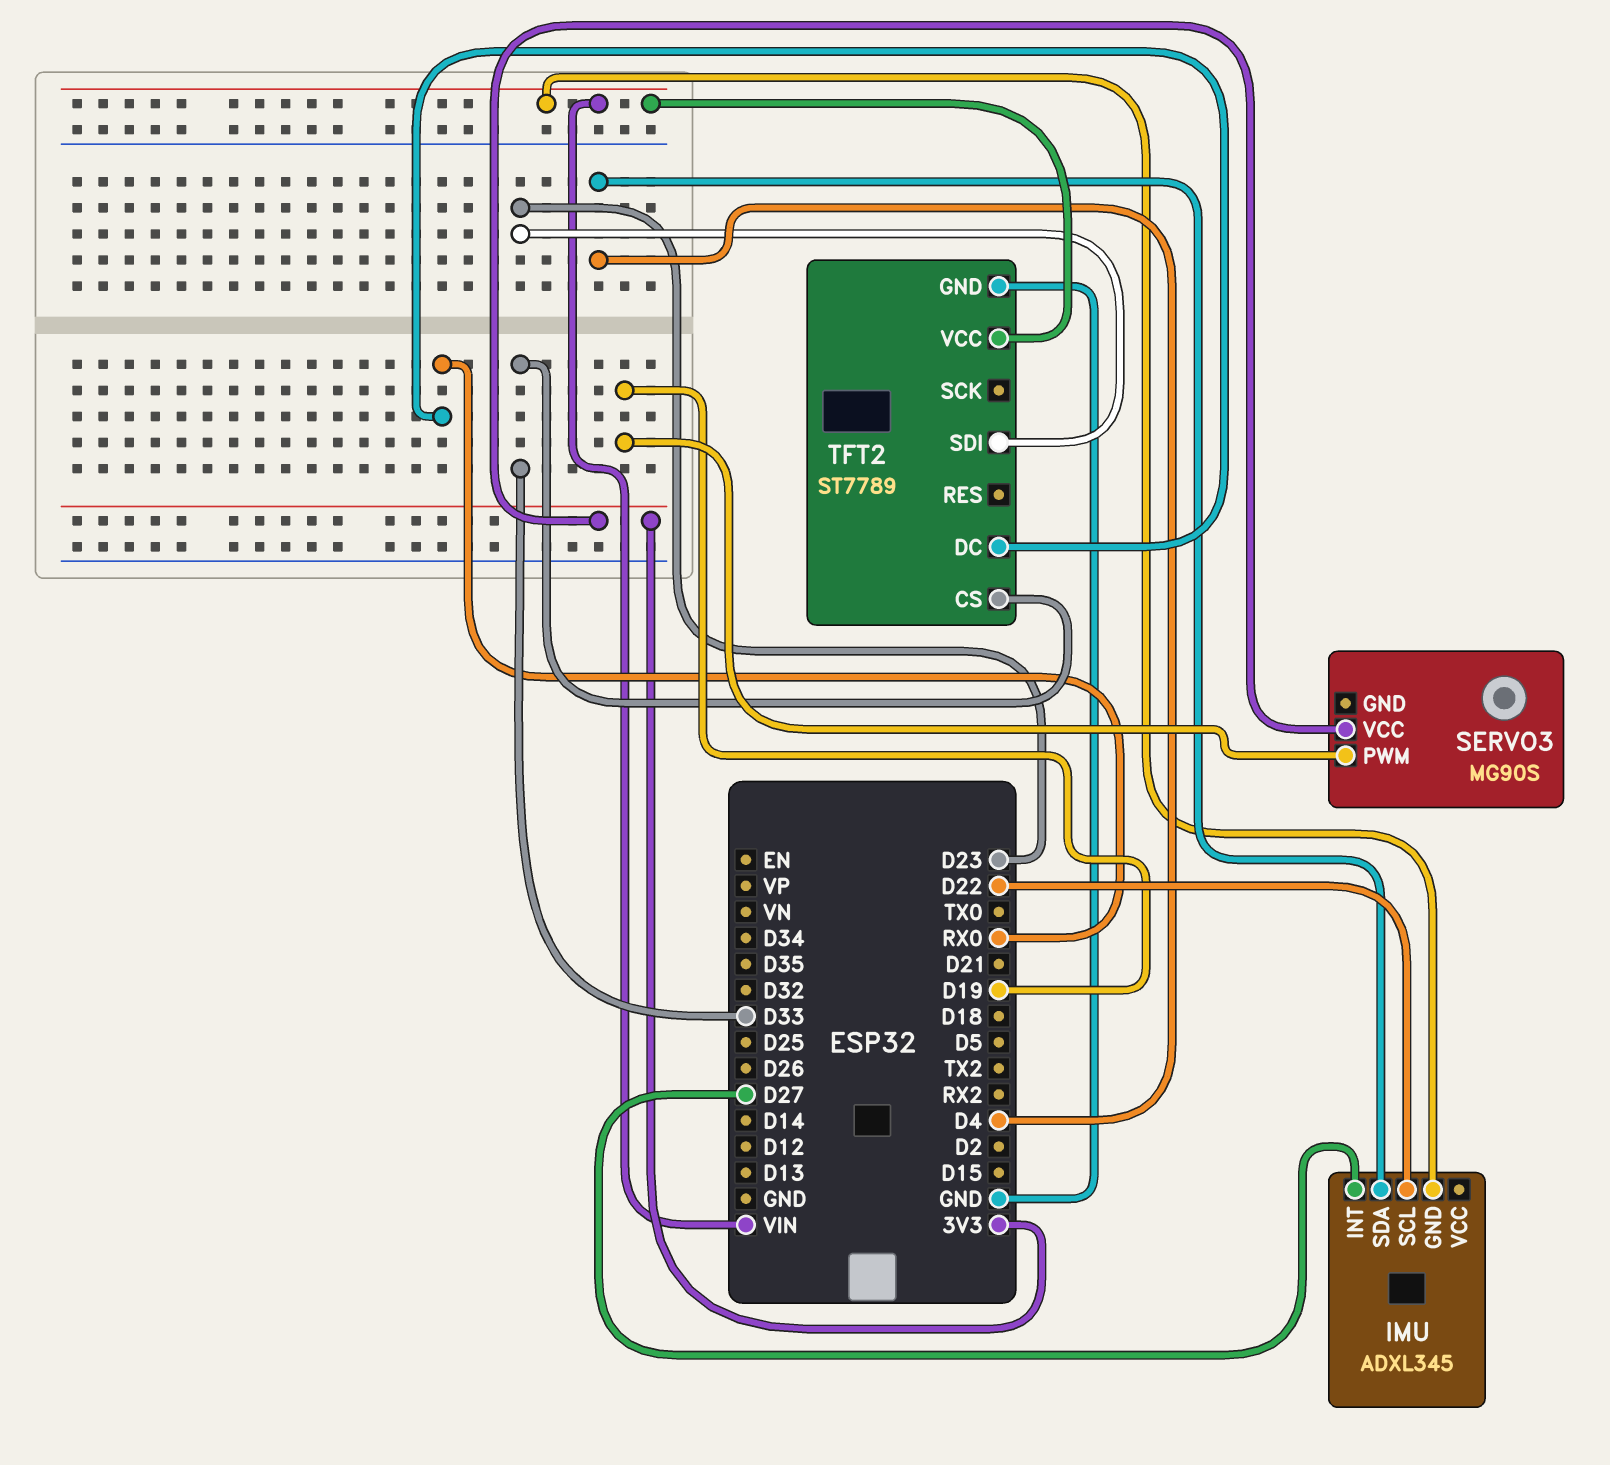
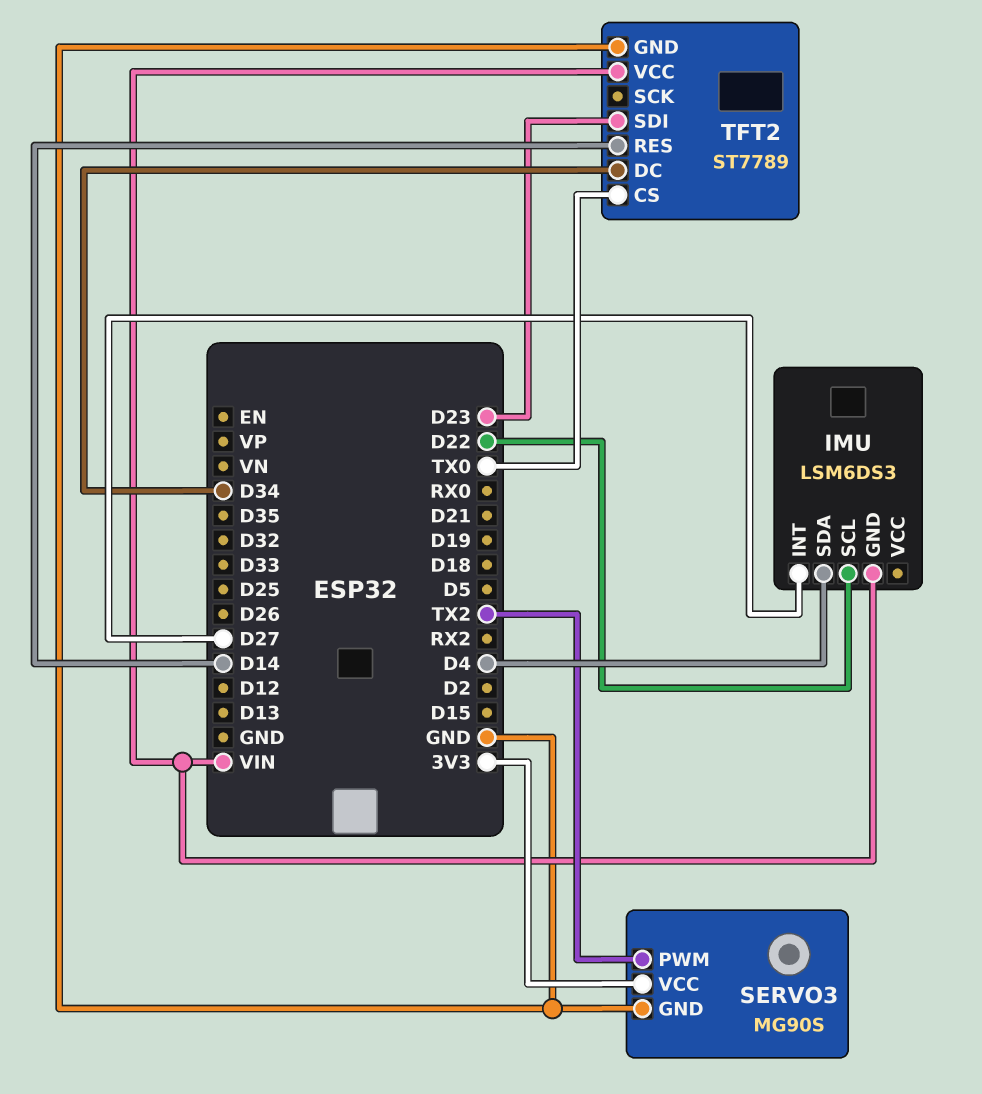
IMU: ADXL345 -> LSM6DS3
SERVO3 pin GND: none -> GND
SERVO3 pin PWM: D19 -> TX2
TFT2 pin CS: D33 -> TX0
TFT2 pin DC: RX0 -> D34
TFT2 pin RES: none -> D14

